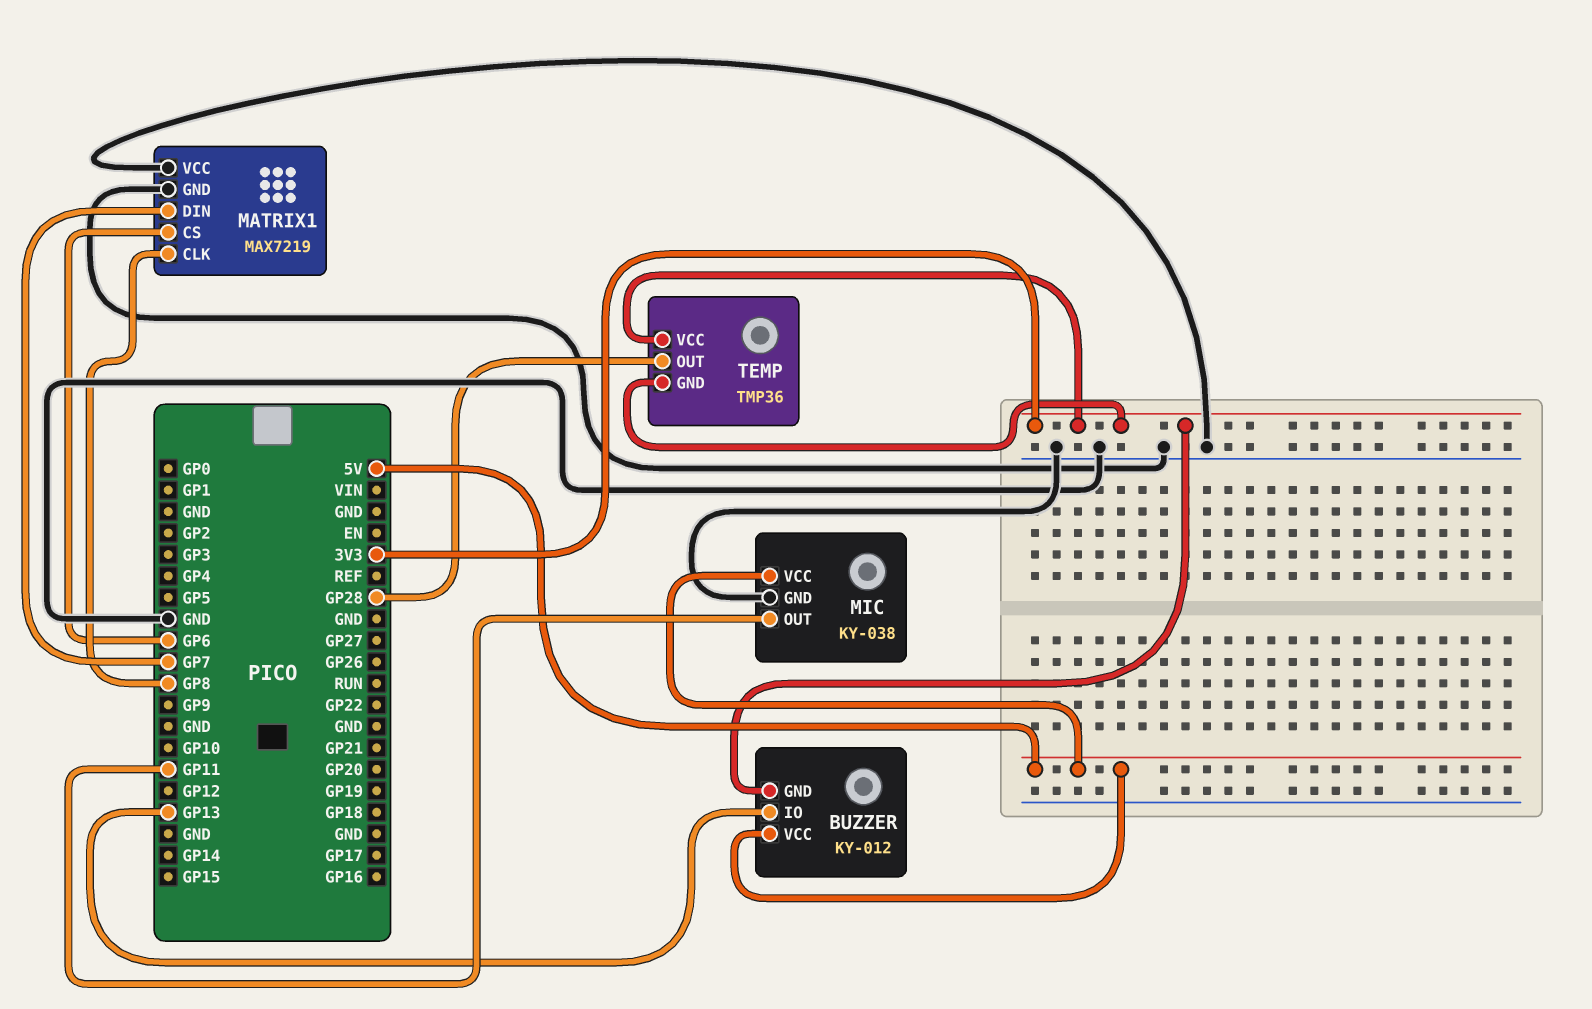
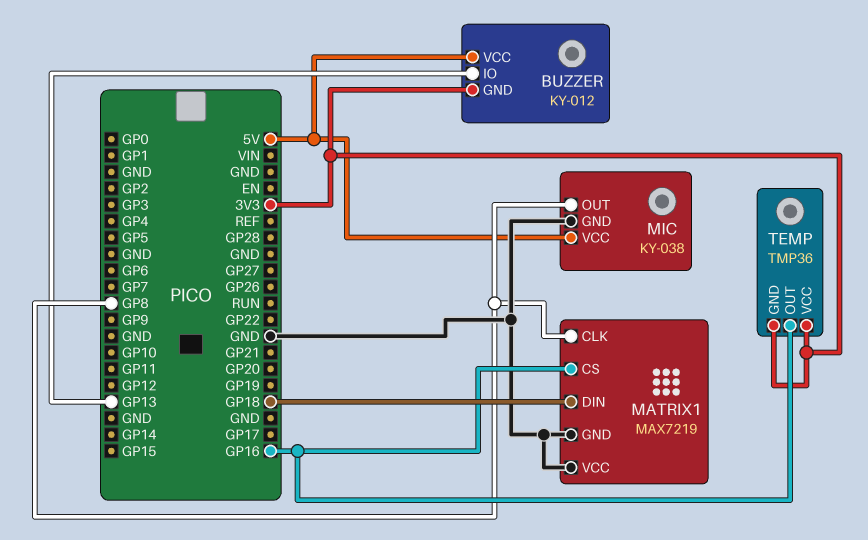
MATRIX1 pin CS: GP6 -> GP16
MATRIX1 pin DIN: GP7 -> GP18
MIC pin OUT: GP11 -> GP8
TEMP pin OUT: GP28 -> GP16

